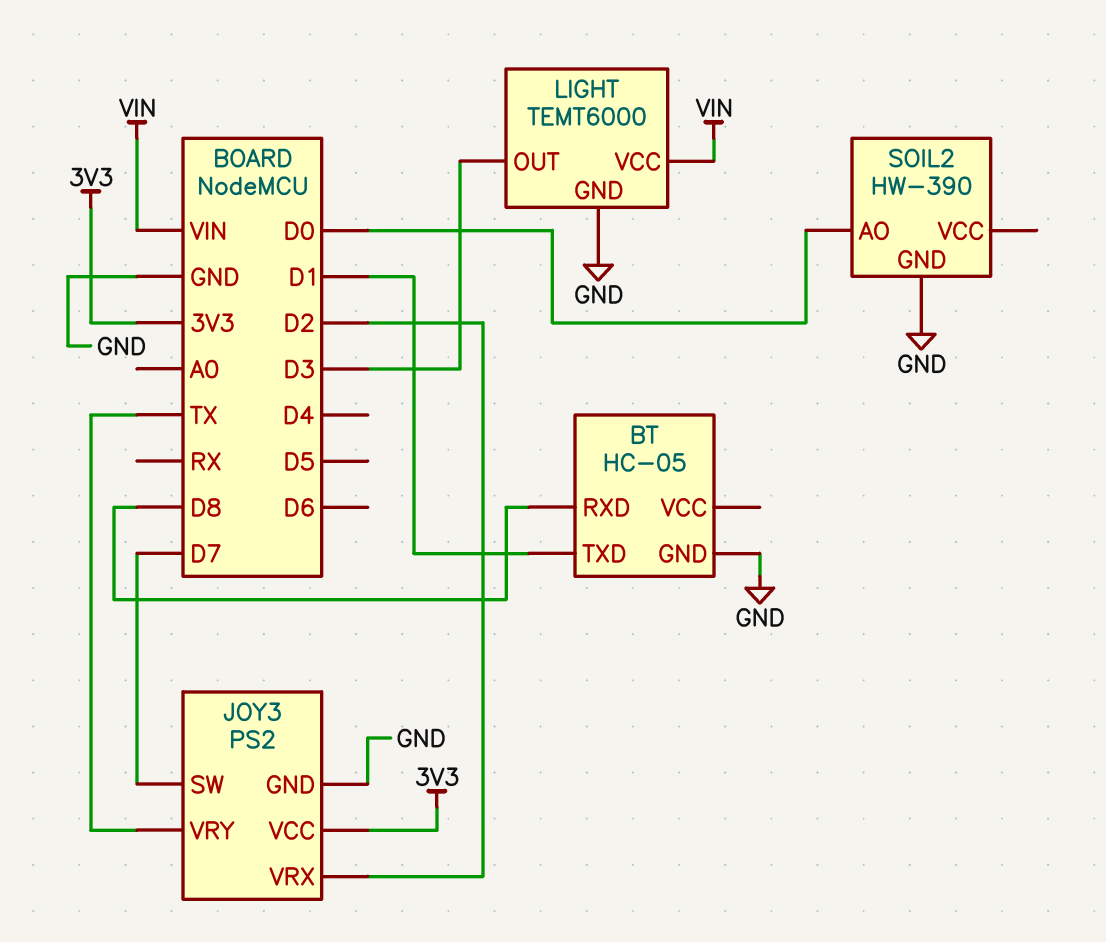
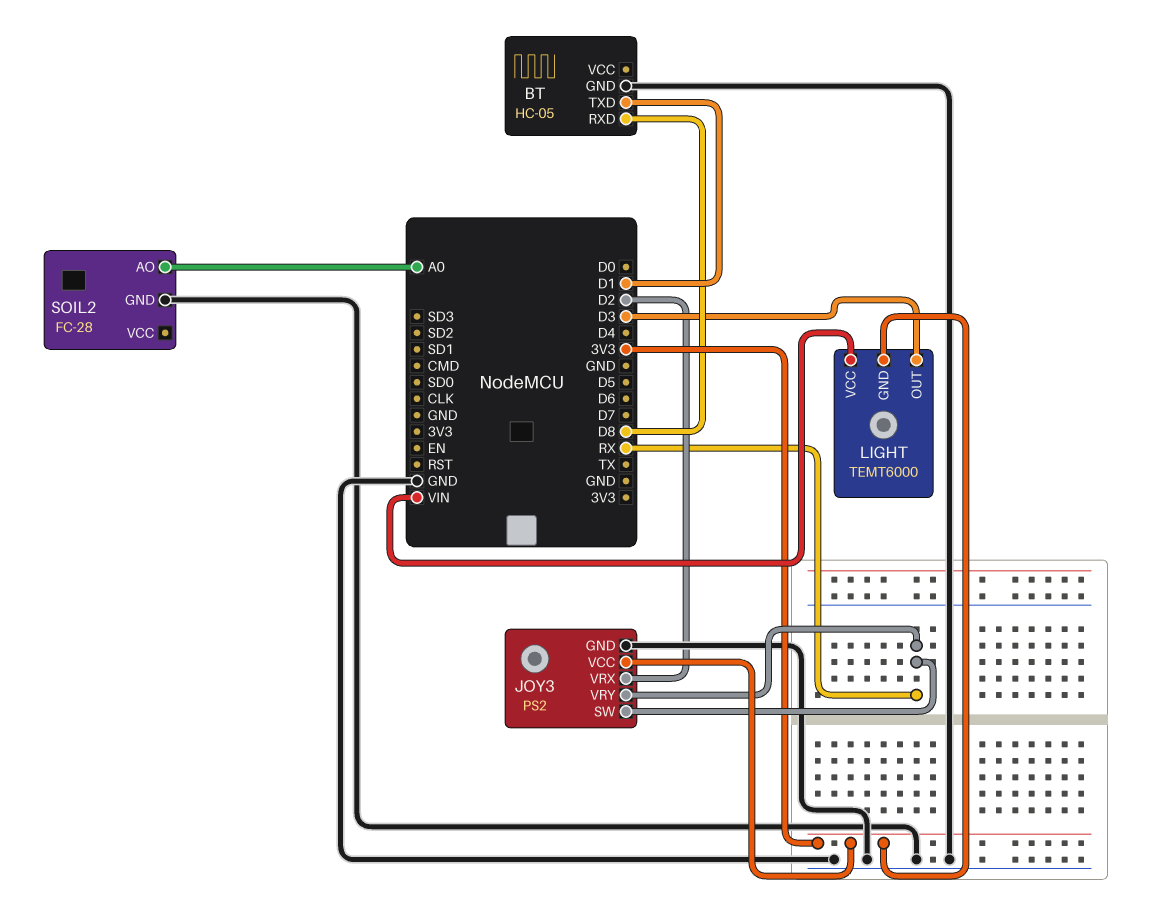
JOY3 pin SW: D7 -> RX
JOY3 pin VRY: TX -> RX
LIGHT pin GND: GND -> 3V3
SOIL2: HW-390 -> FC-28
SOIL2 pin AO: D0 -> A0

